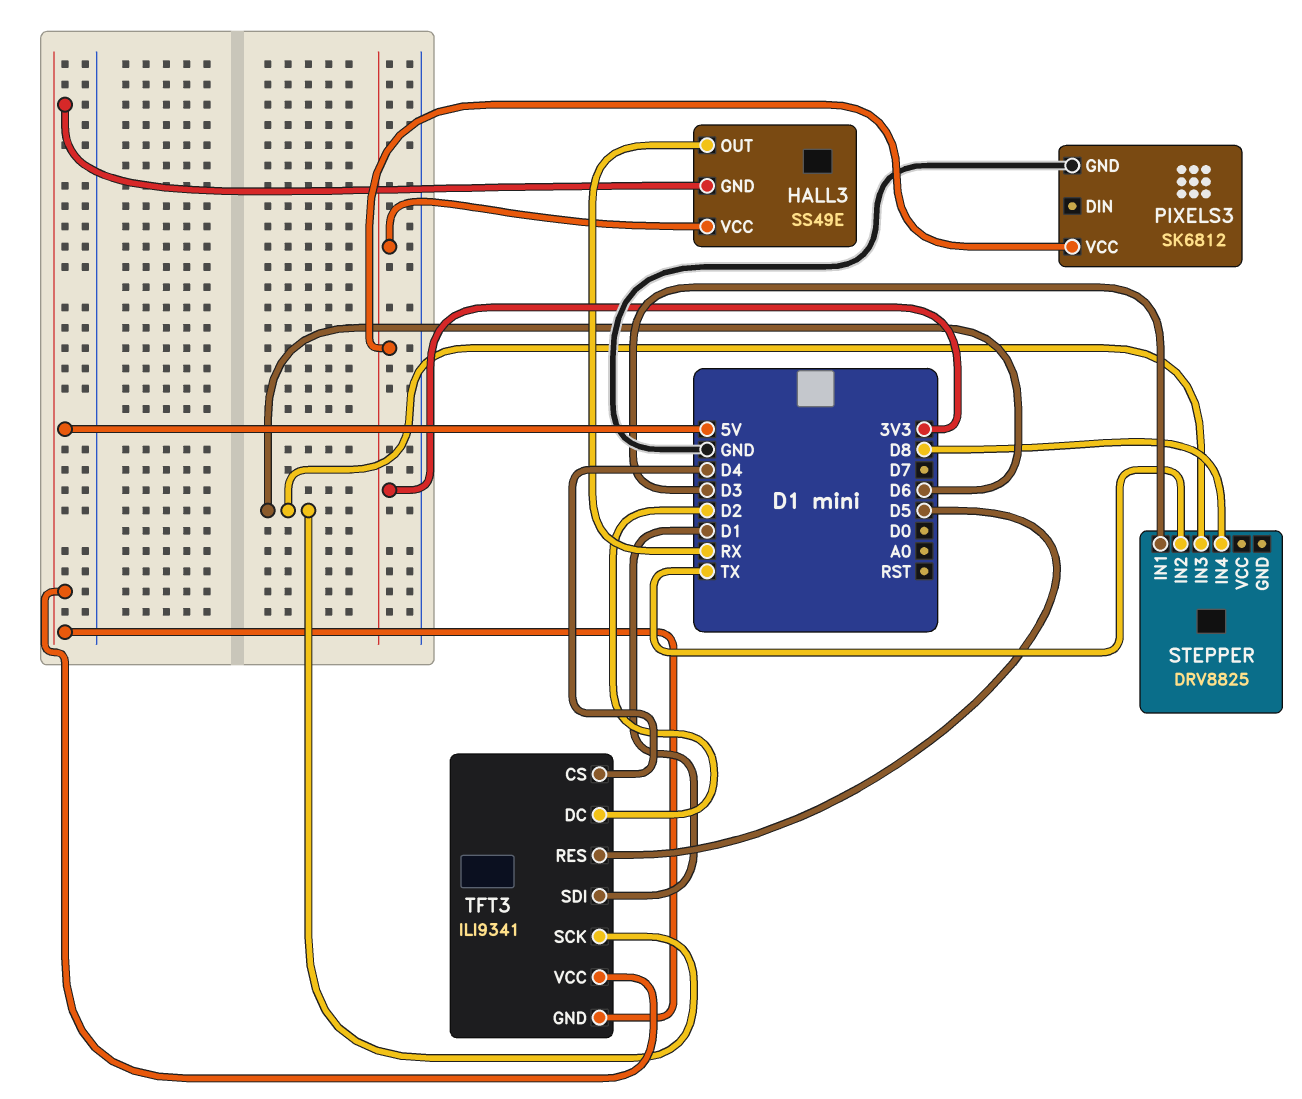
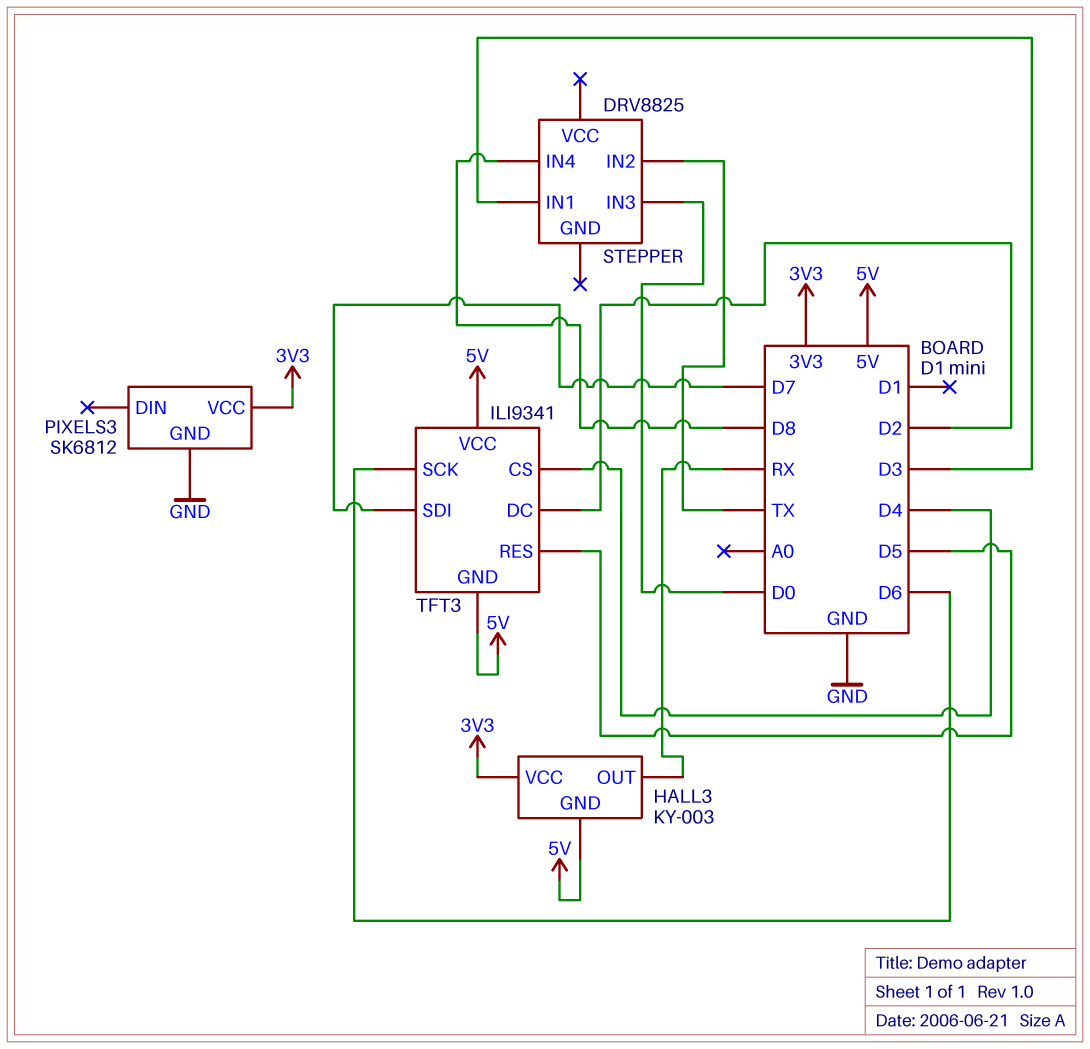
HALL3: SS49E -> KY-003
STEPPER pin IN3: D6 -> D0
TFT3 pin SDI: D1 -> D7

